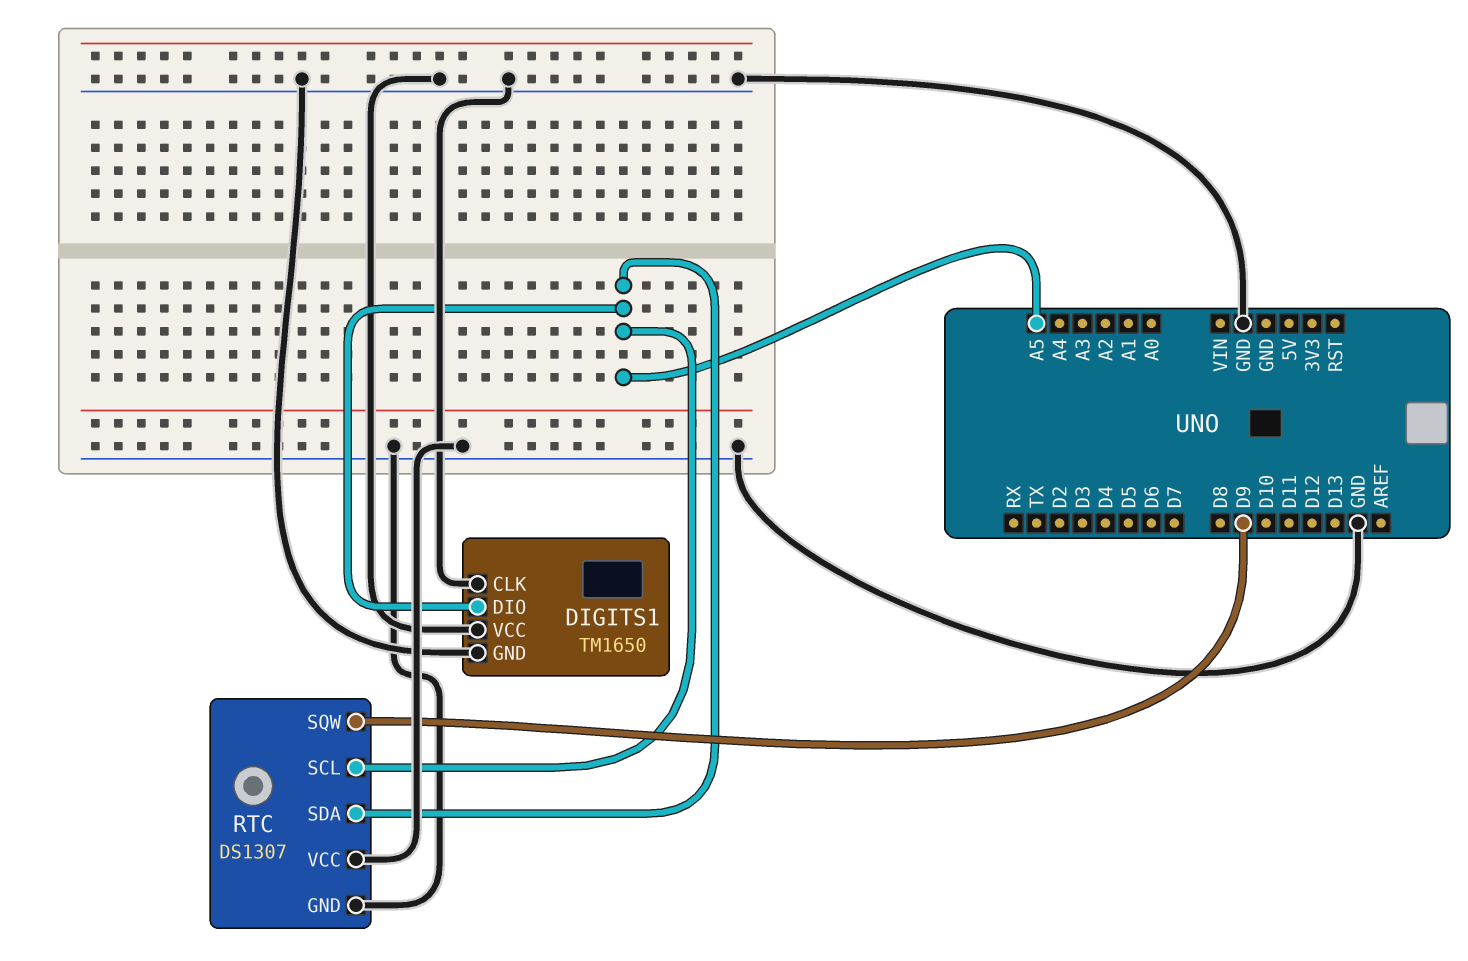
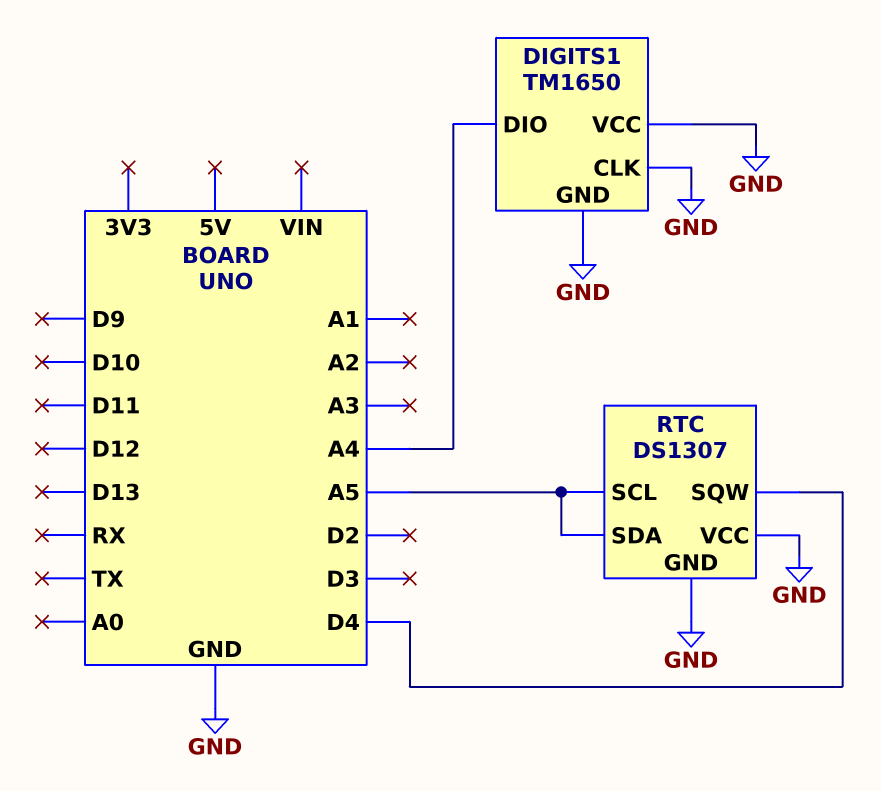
DIGITS1 pin DIO: A5 -> A4
RTC pin SQW: D9 -> D4

